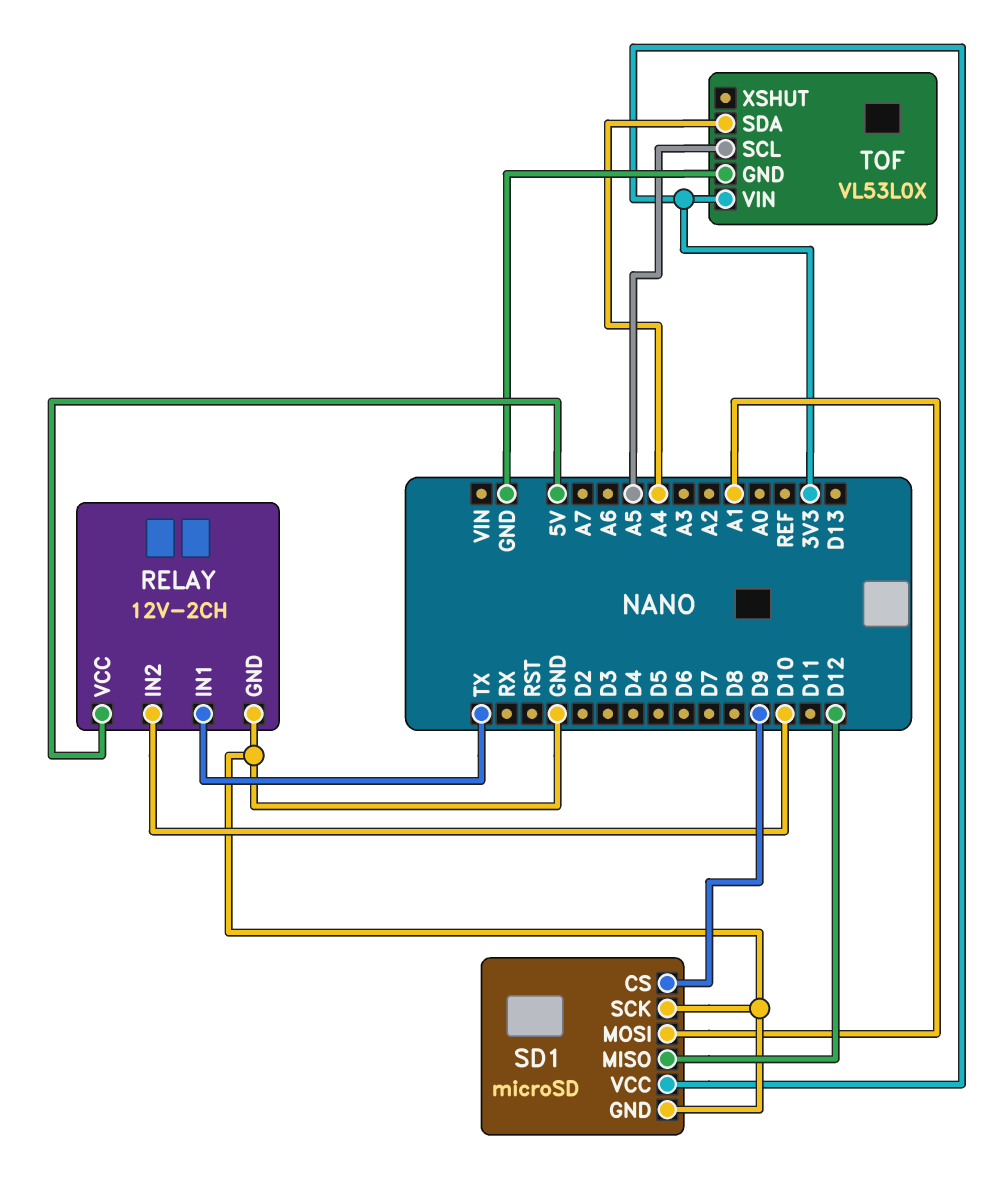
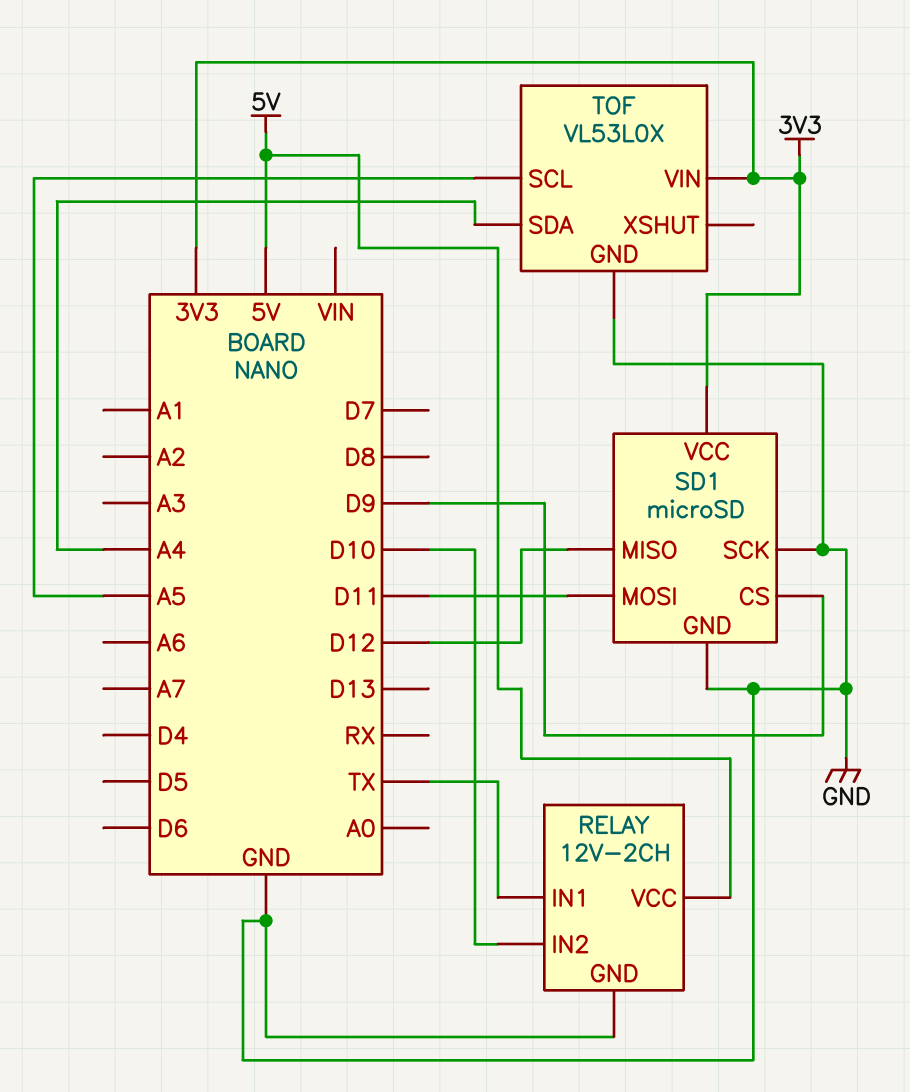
SD1 pin MOSI: A1 -> D11

